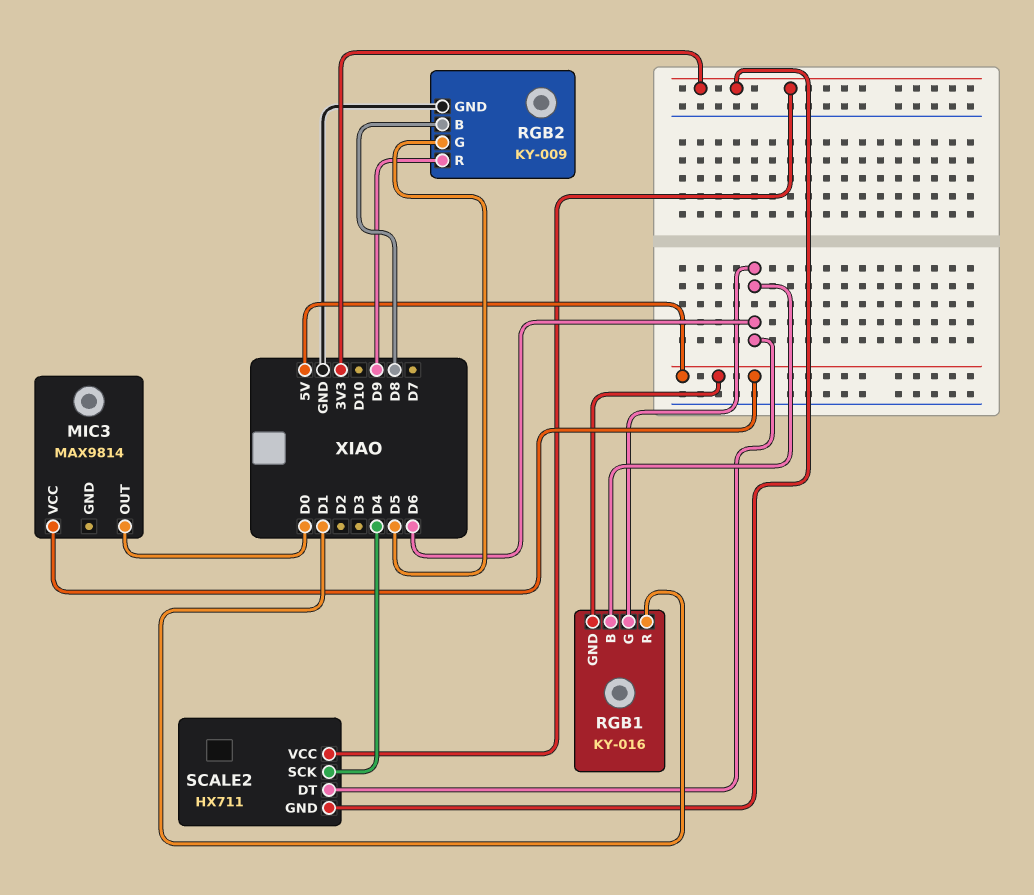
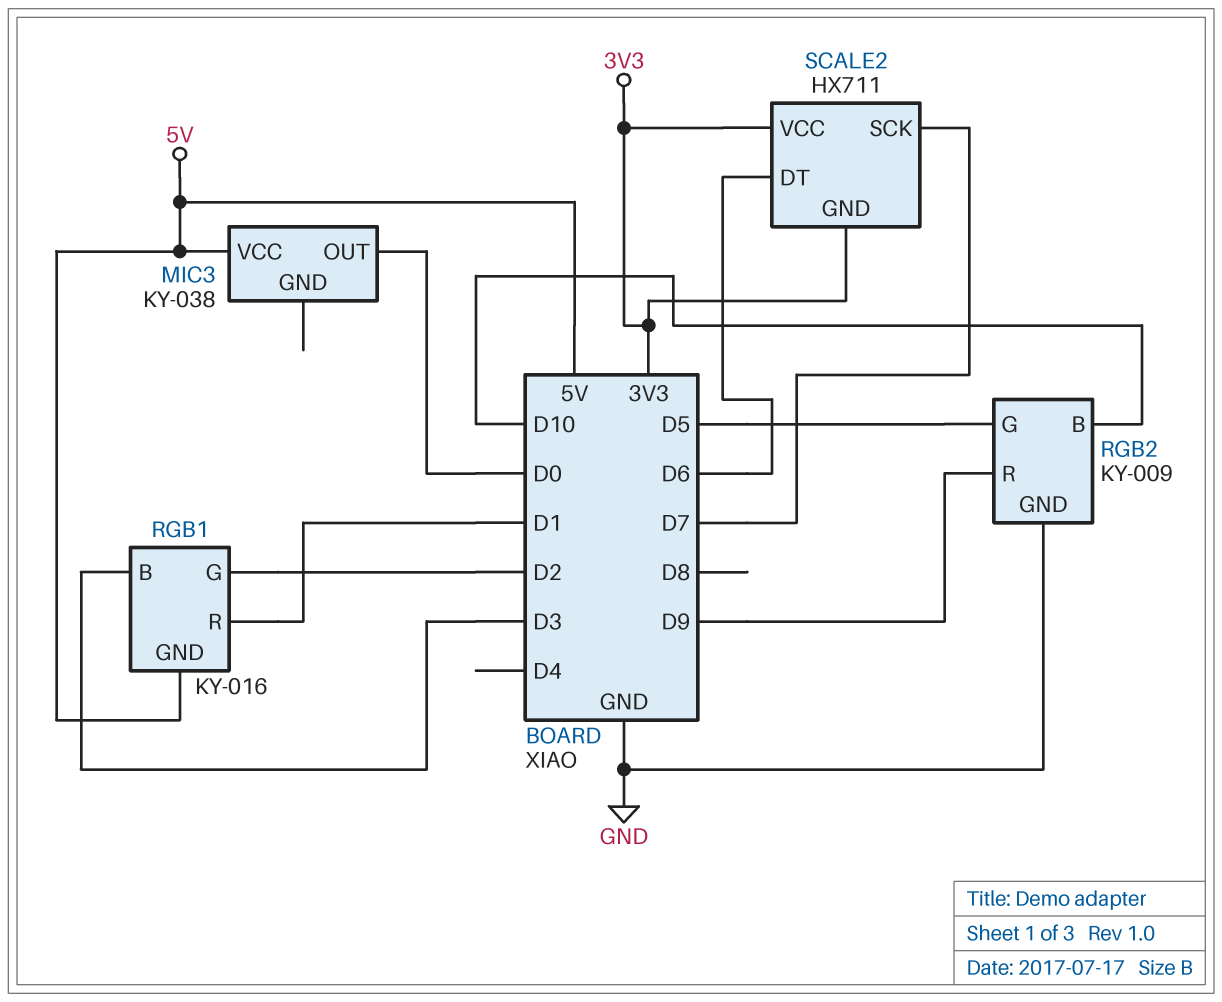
MIC3: MAX9814 -> KY-038
RGB1 pin B: D6 -> D3
RGB1 pin G: D6 -> D2
RGB2 pin B: D8 -> D10
SCALE2 pin SCK: D4 -> D7

